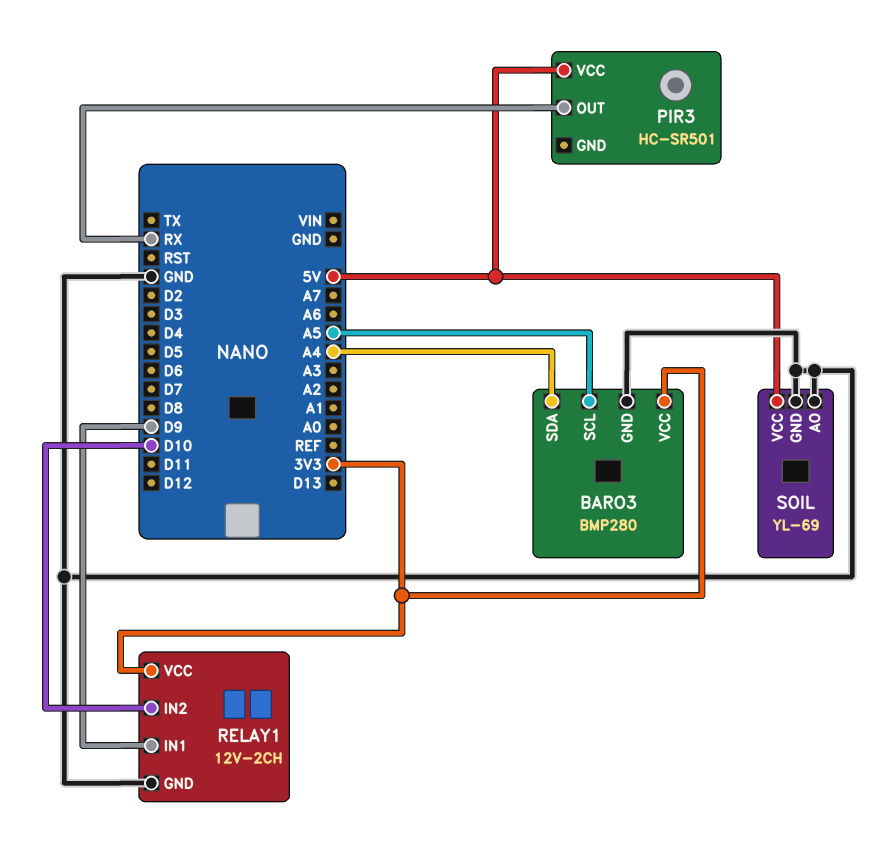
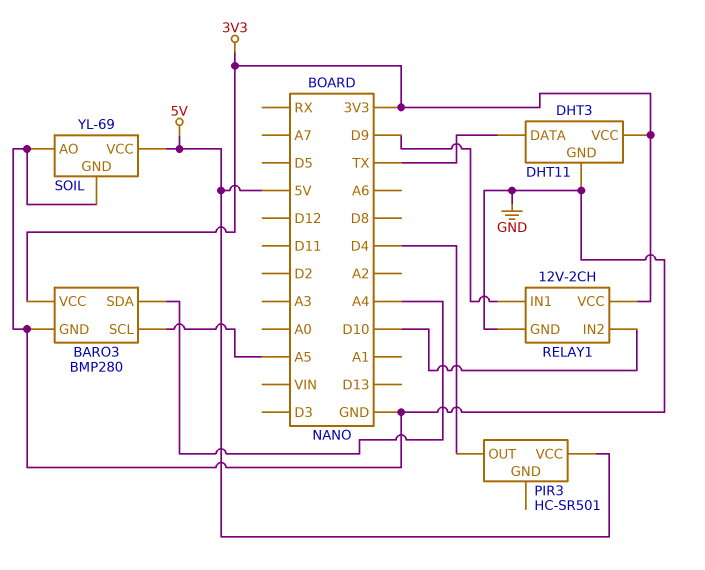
DHT3: none -> DHT11
DHT3 pin DATA: none -> TX
DHT3 pin GND: none -> GND
DHT3 pin VCC: none -> 3V3
PIR3 pin OUT: RX -> D4

